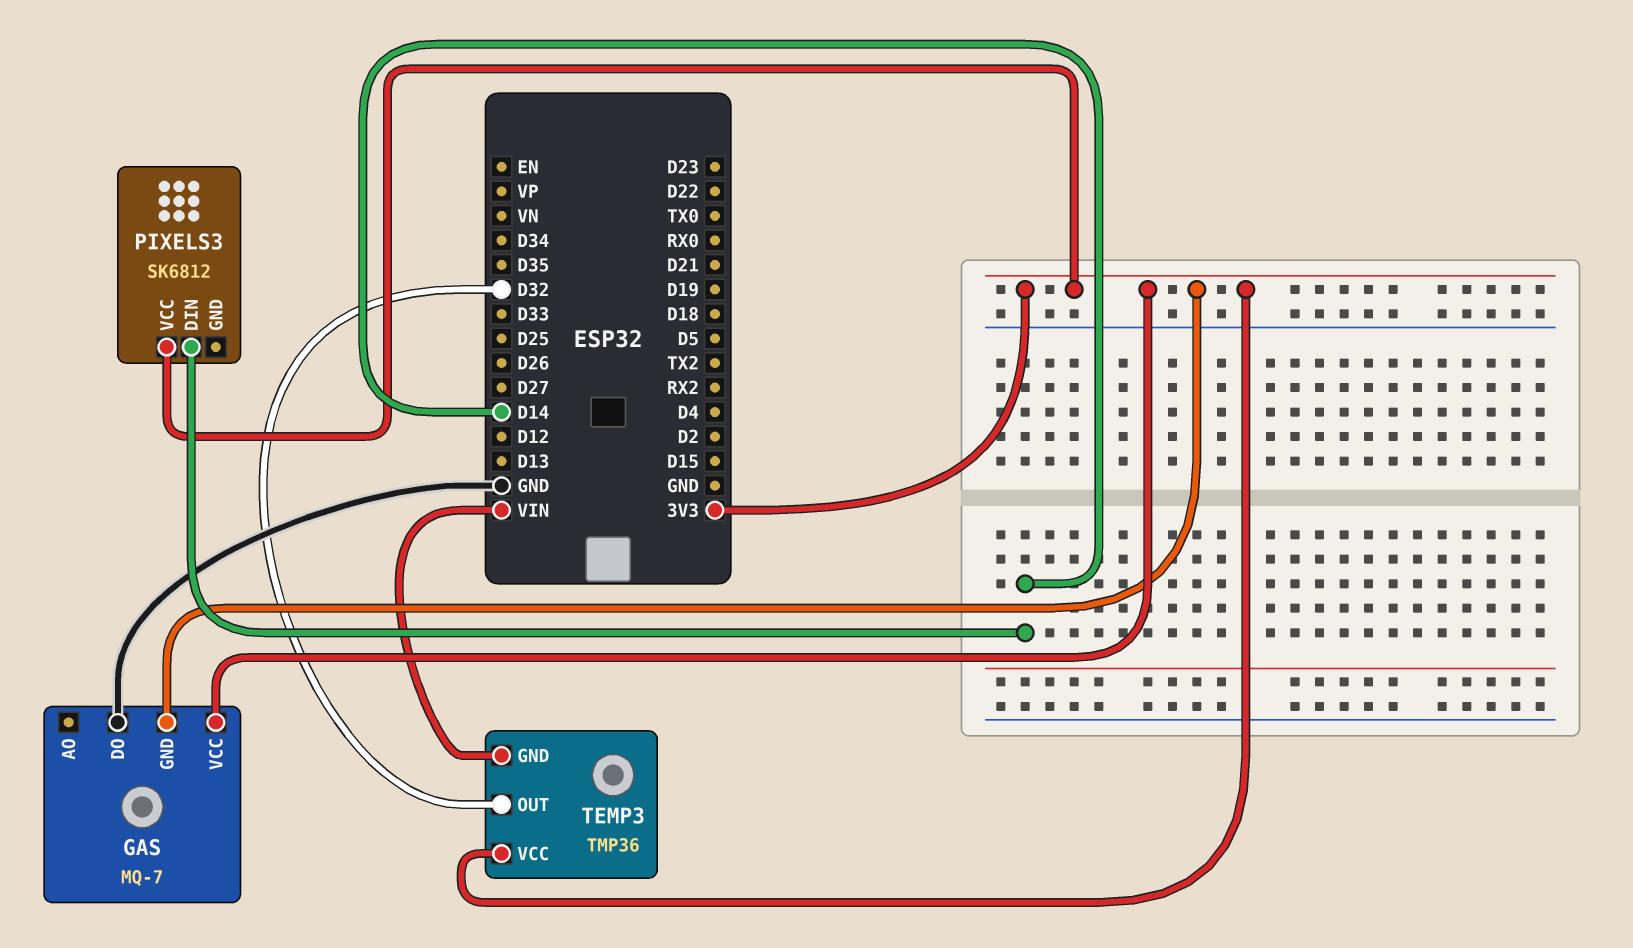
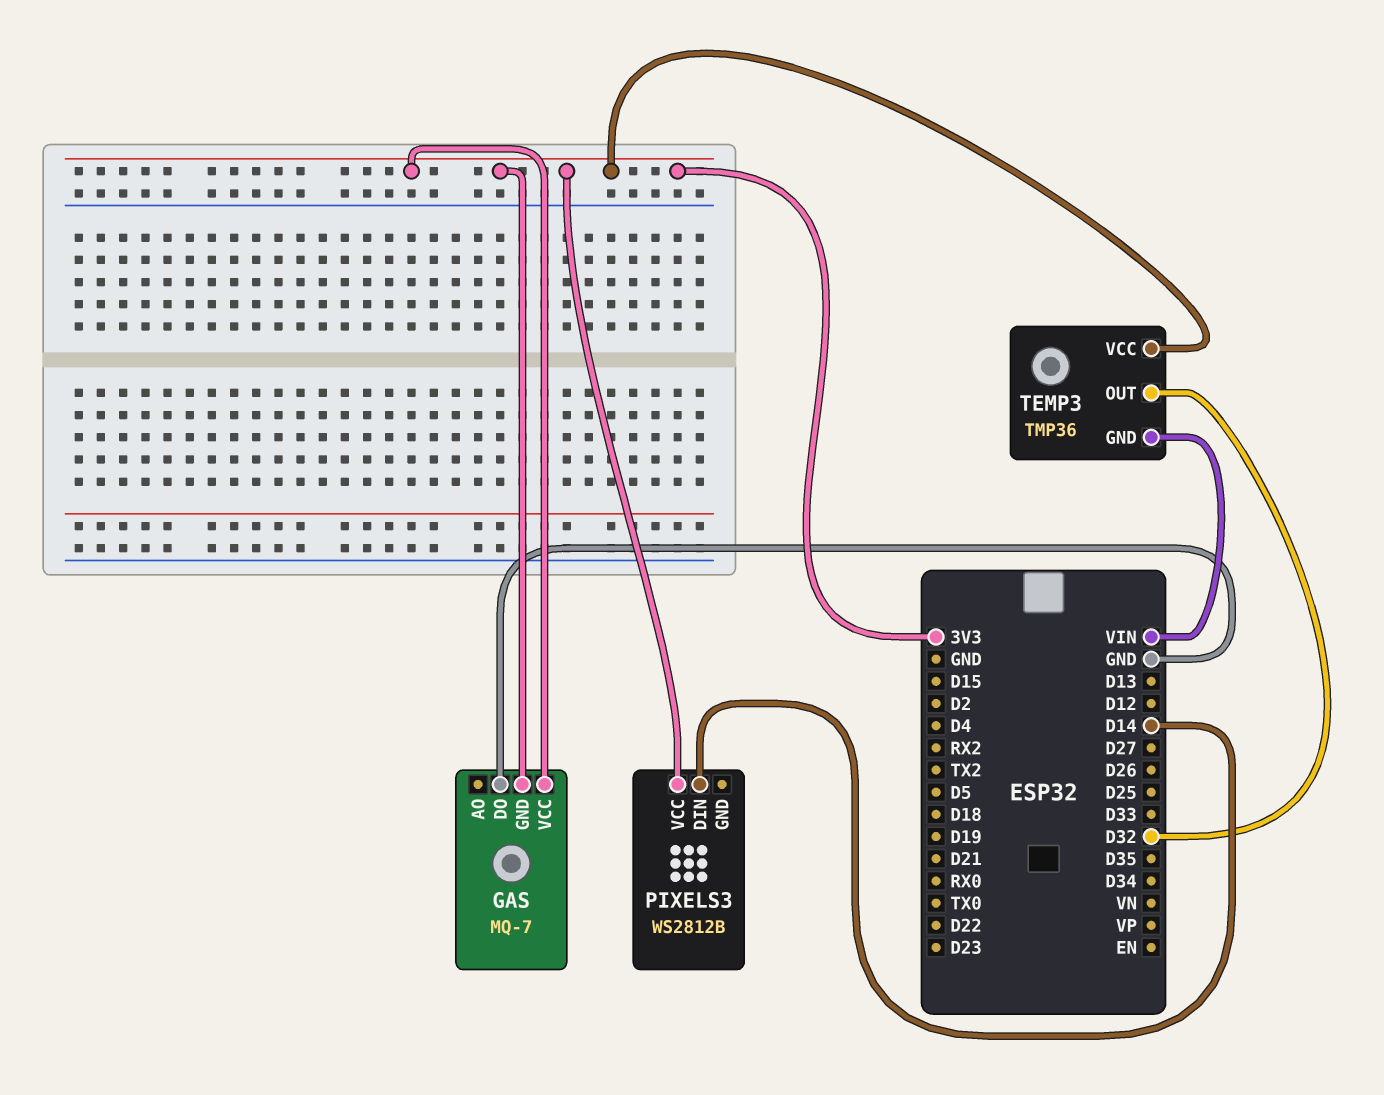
PIXELS3: SK6812 -> WS2812B

